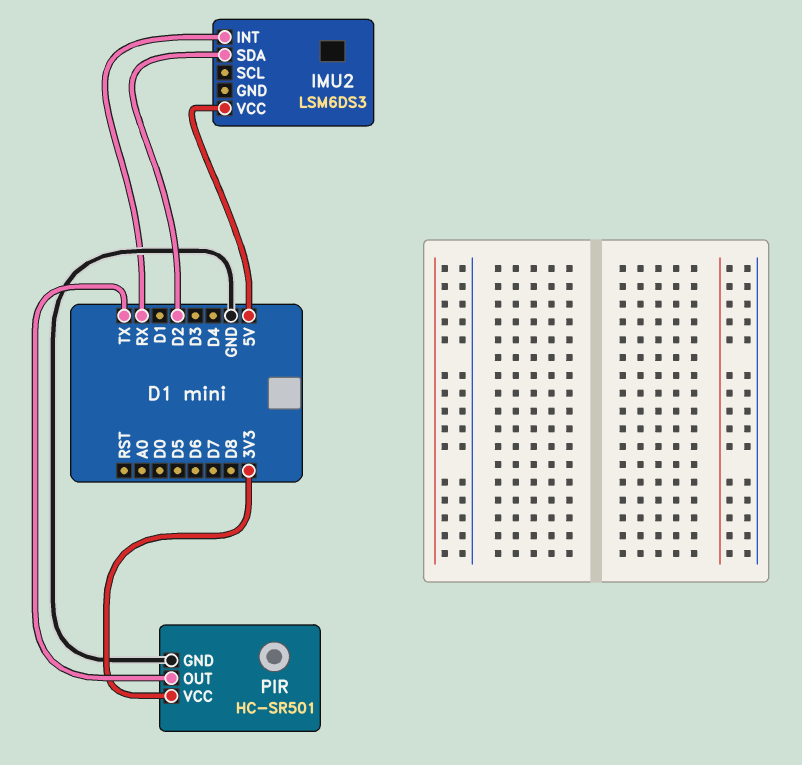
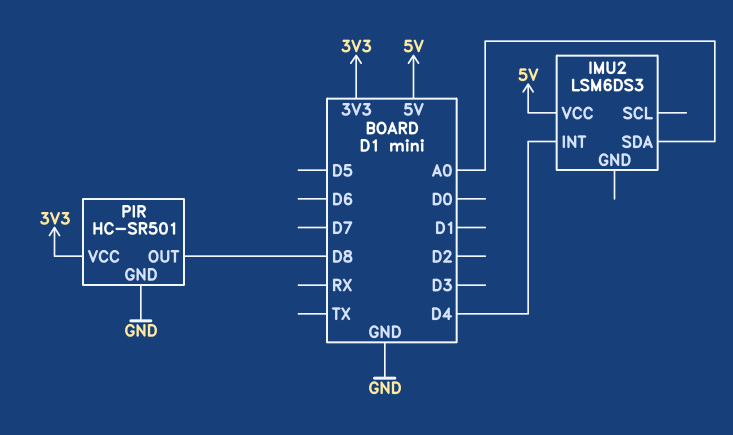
IMU2 pin INT: RX -> D4
IMU2 pin SDA: D2 -> A0
PIR pin OUT: TX -> D8

